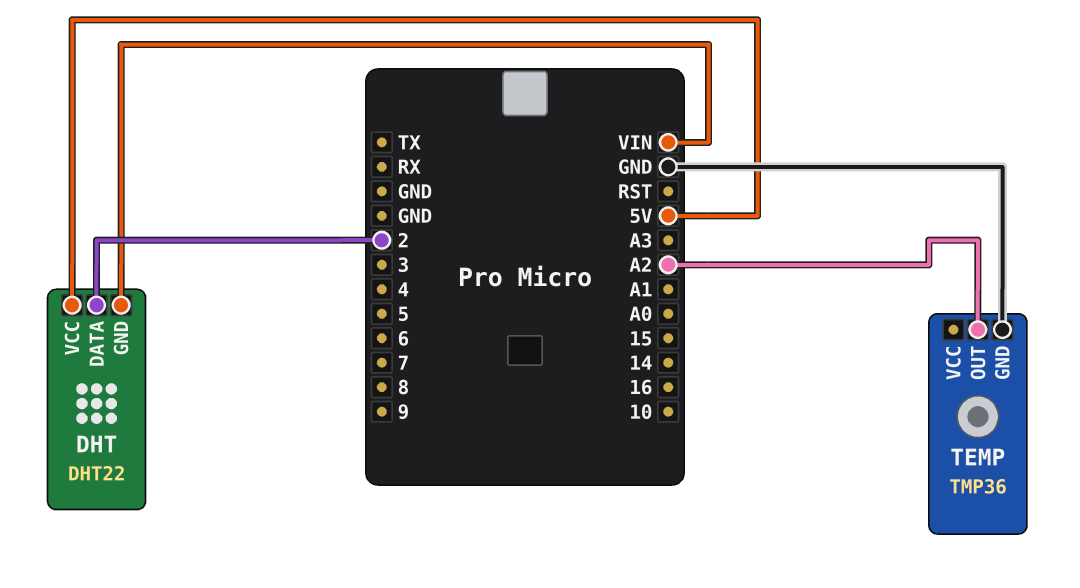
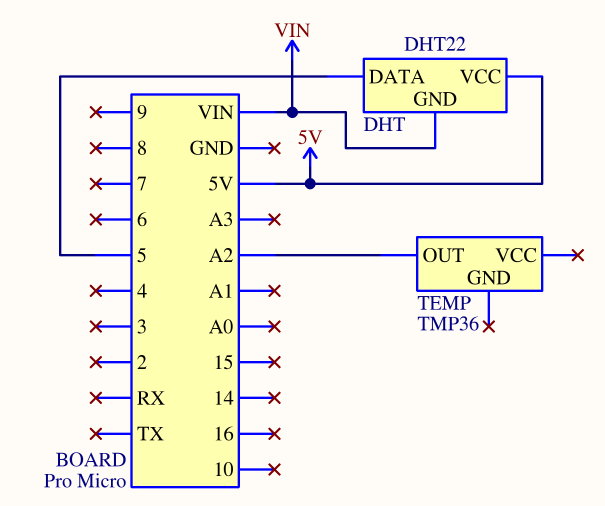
DHT pin DATA: 2 -> 5
TEMP pin GND: GND -> none

